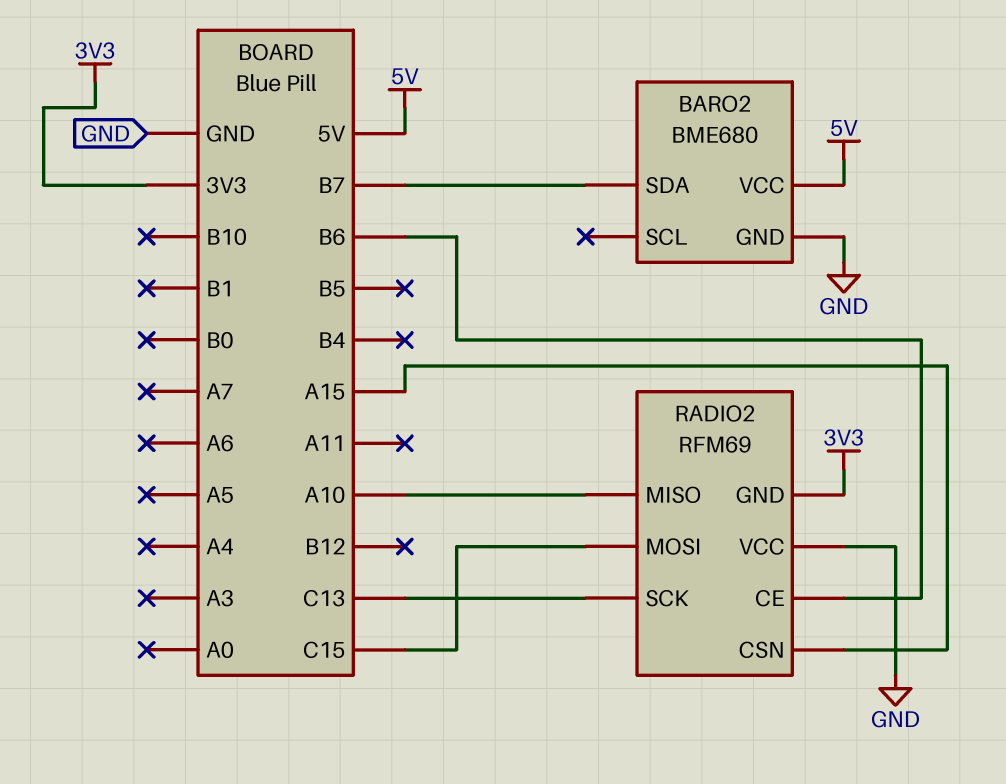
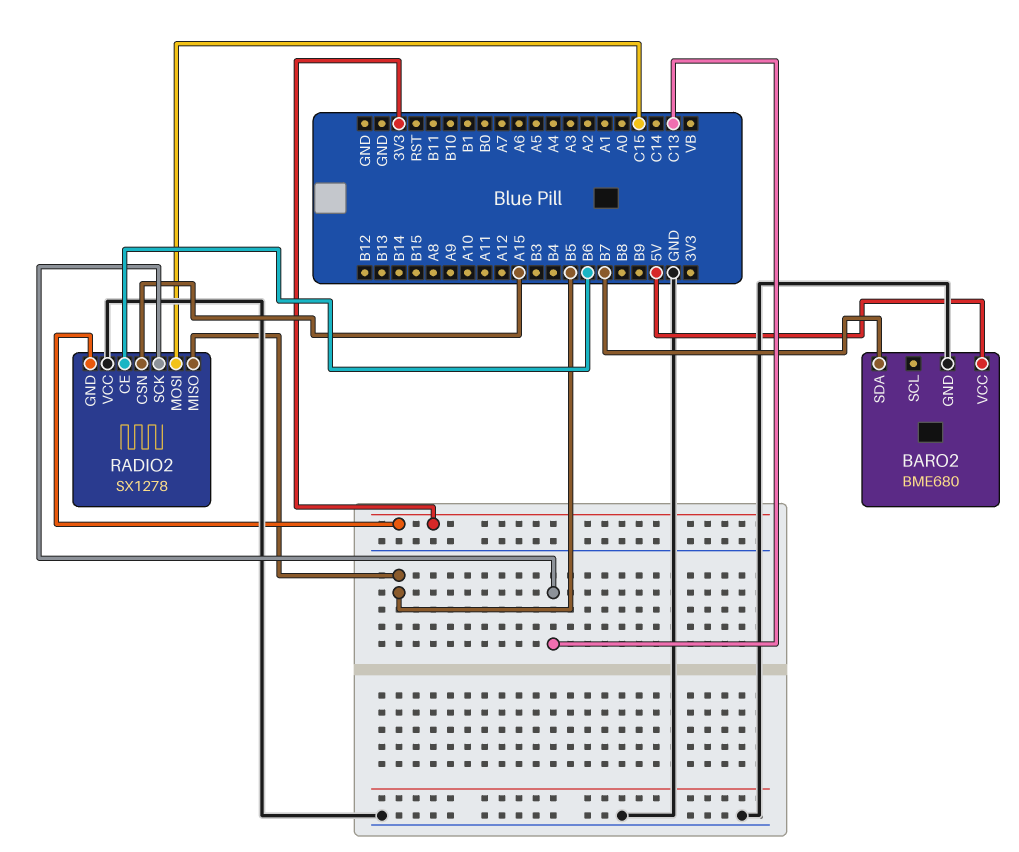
RADIO2: RFM69 -> SX1278
RADIO2 pin MISO: A10 -> B5

